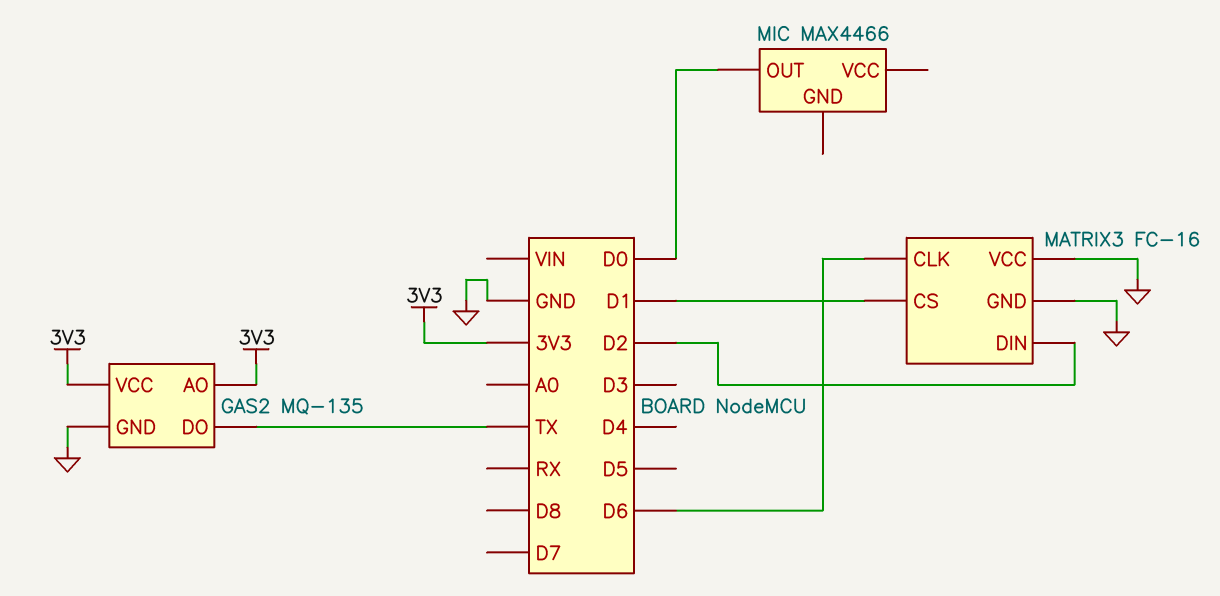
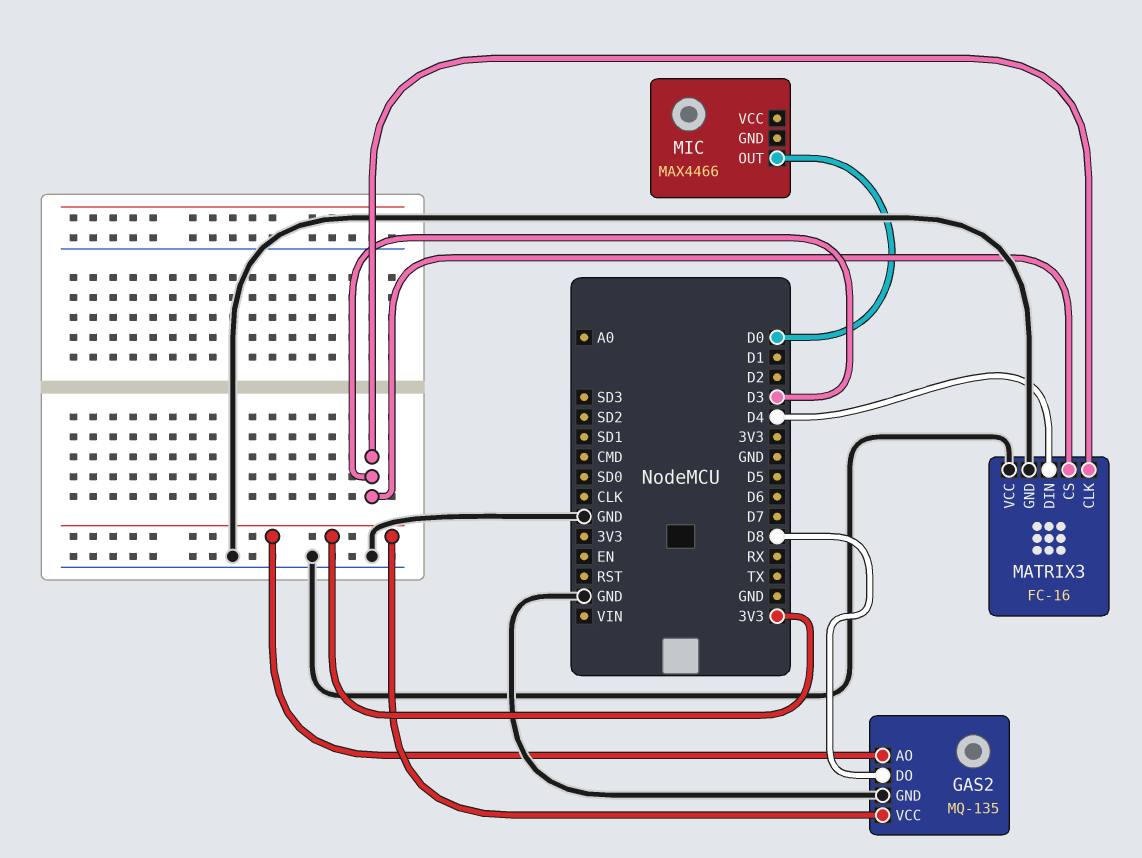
GAS2 pin DO: TX -> D8
MATRIX3 pin CLK: D6 -> D3
MATRIX3 pin CS: D1 -> D3
MATRIX3 pin DIN: D2 -> D4

